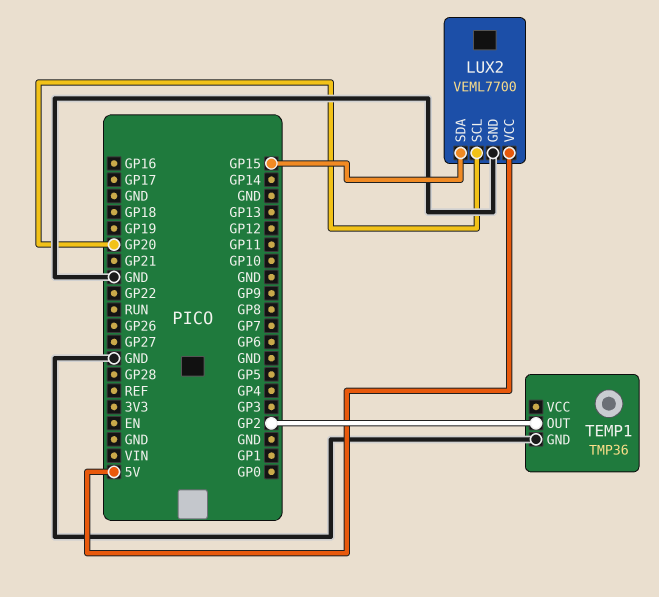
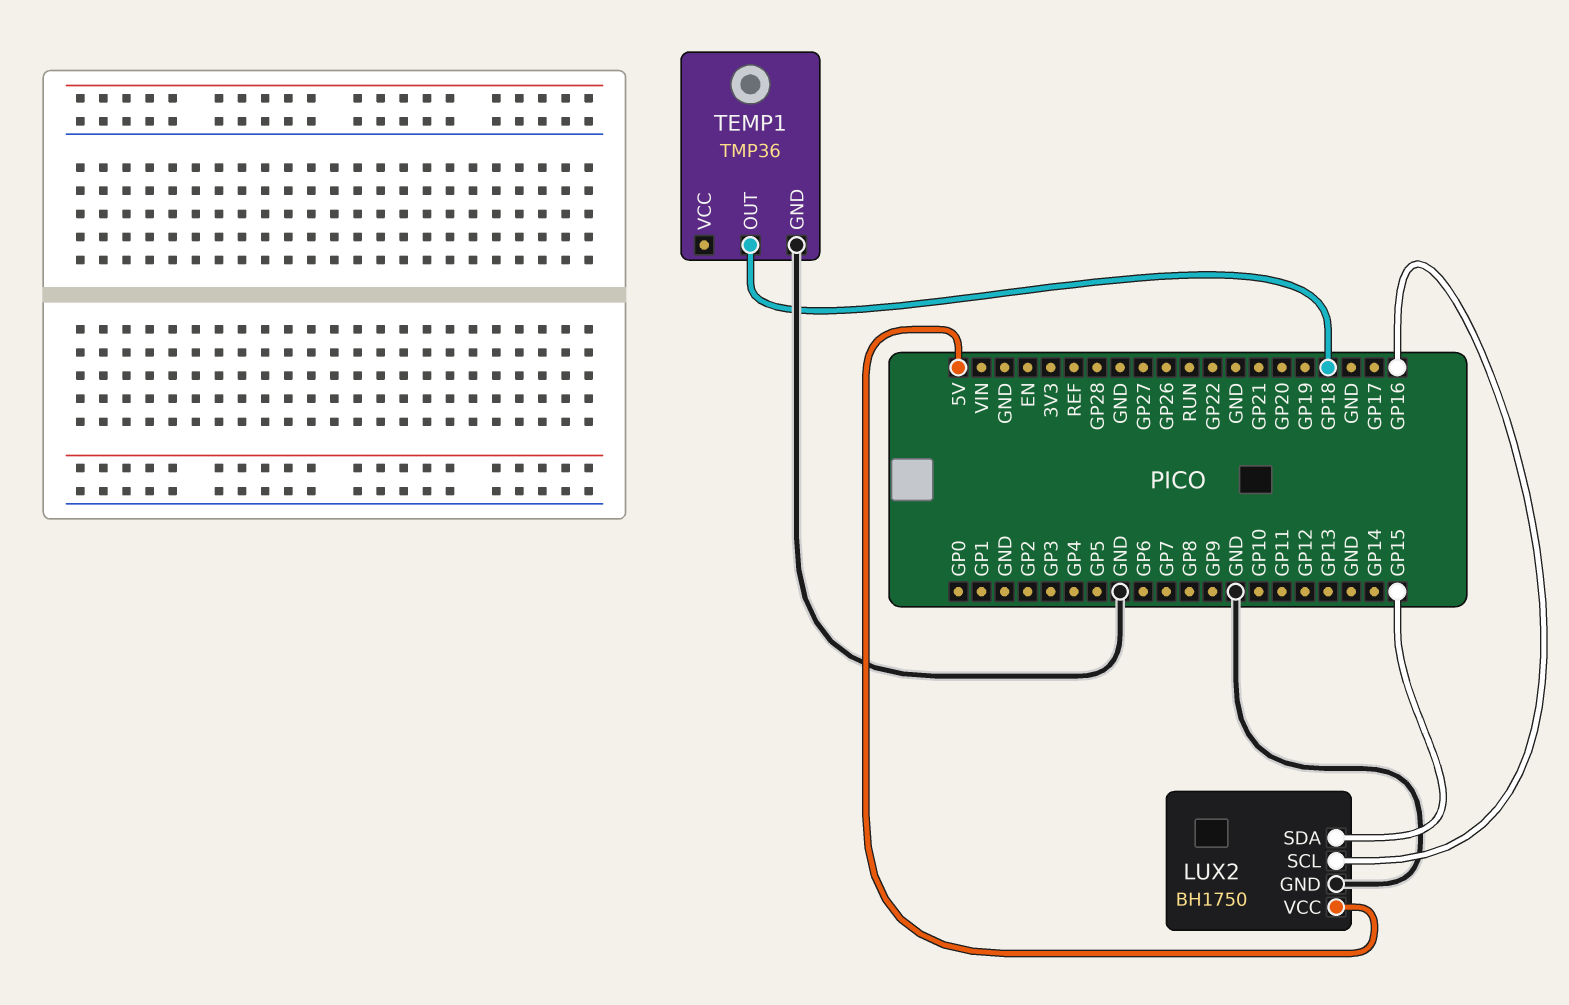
LUX2: VEML7700 -> BH1750
LUX2 pin SCL: GP20 -> GP16
TEMP1 pin OUT: GP2 -> GP18

